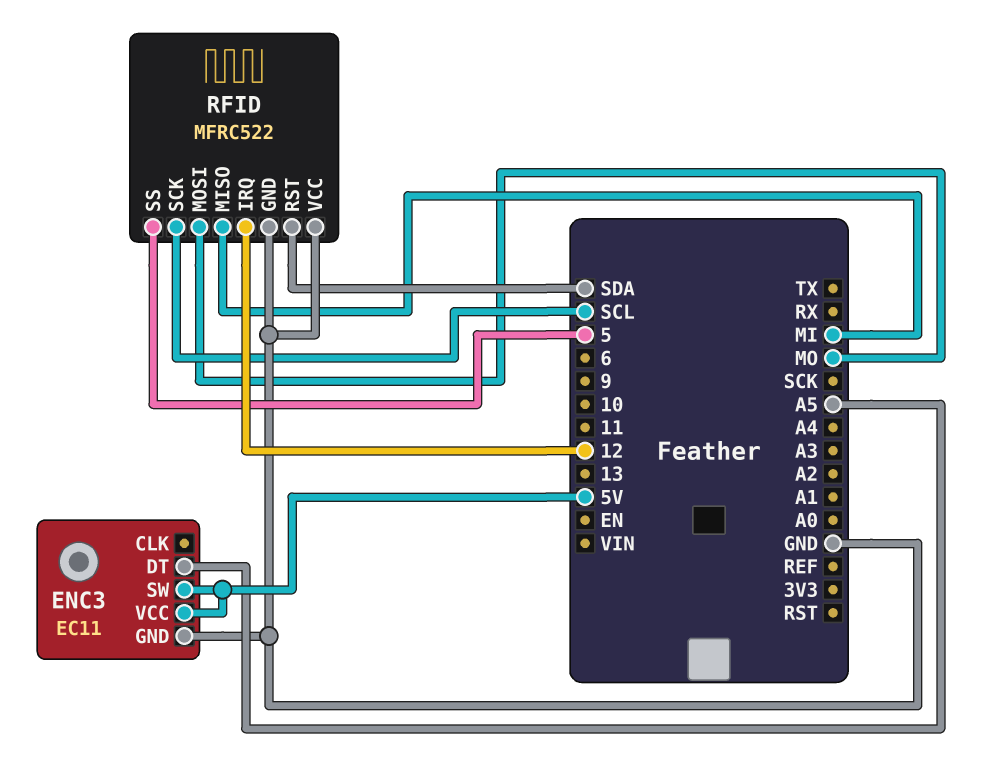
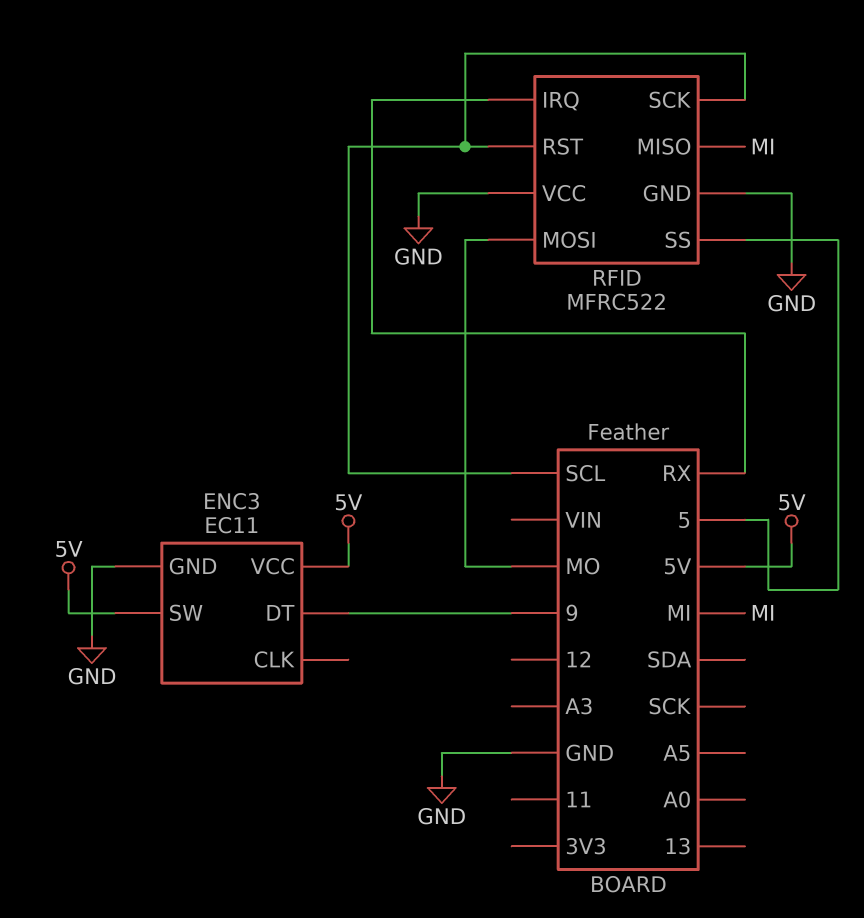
ENC3 pin DT: A5 -> 9
RFID pin IRQ: 12 -> RX
RFID pin RST: SDA -> SCL

